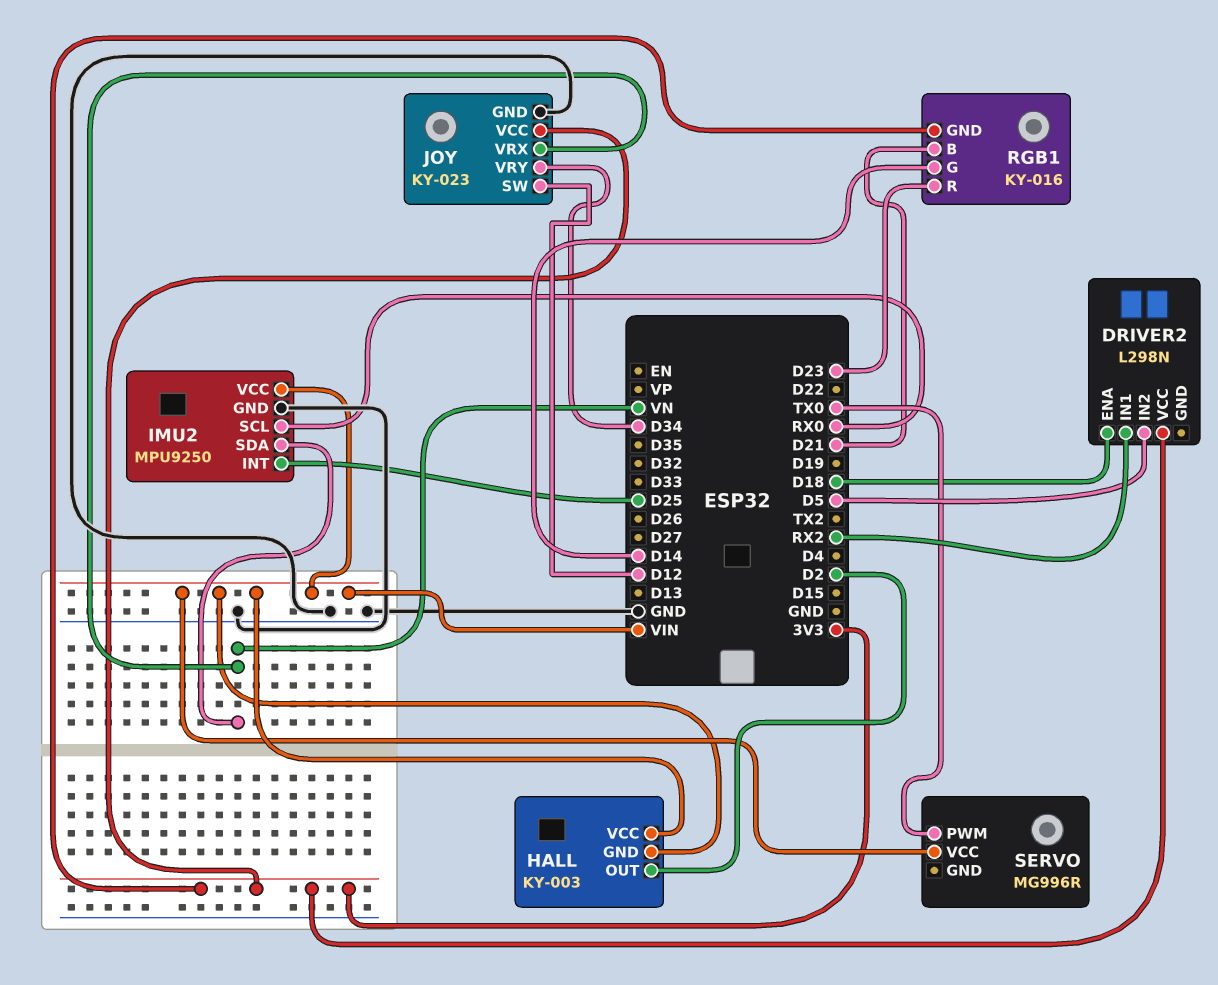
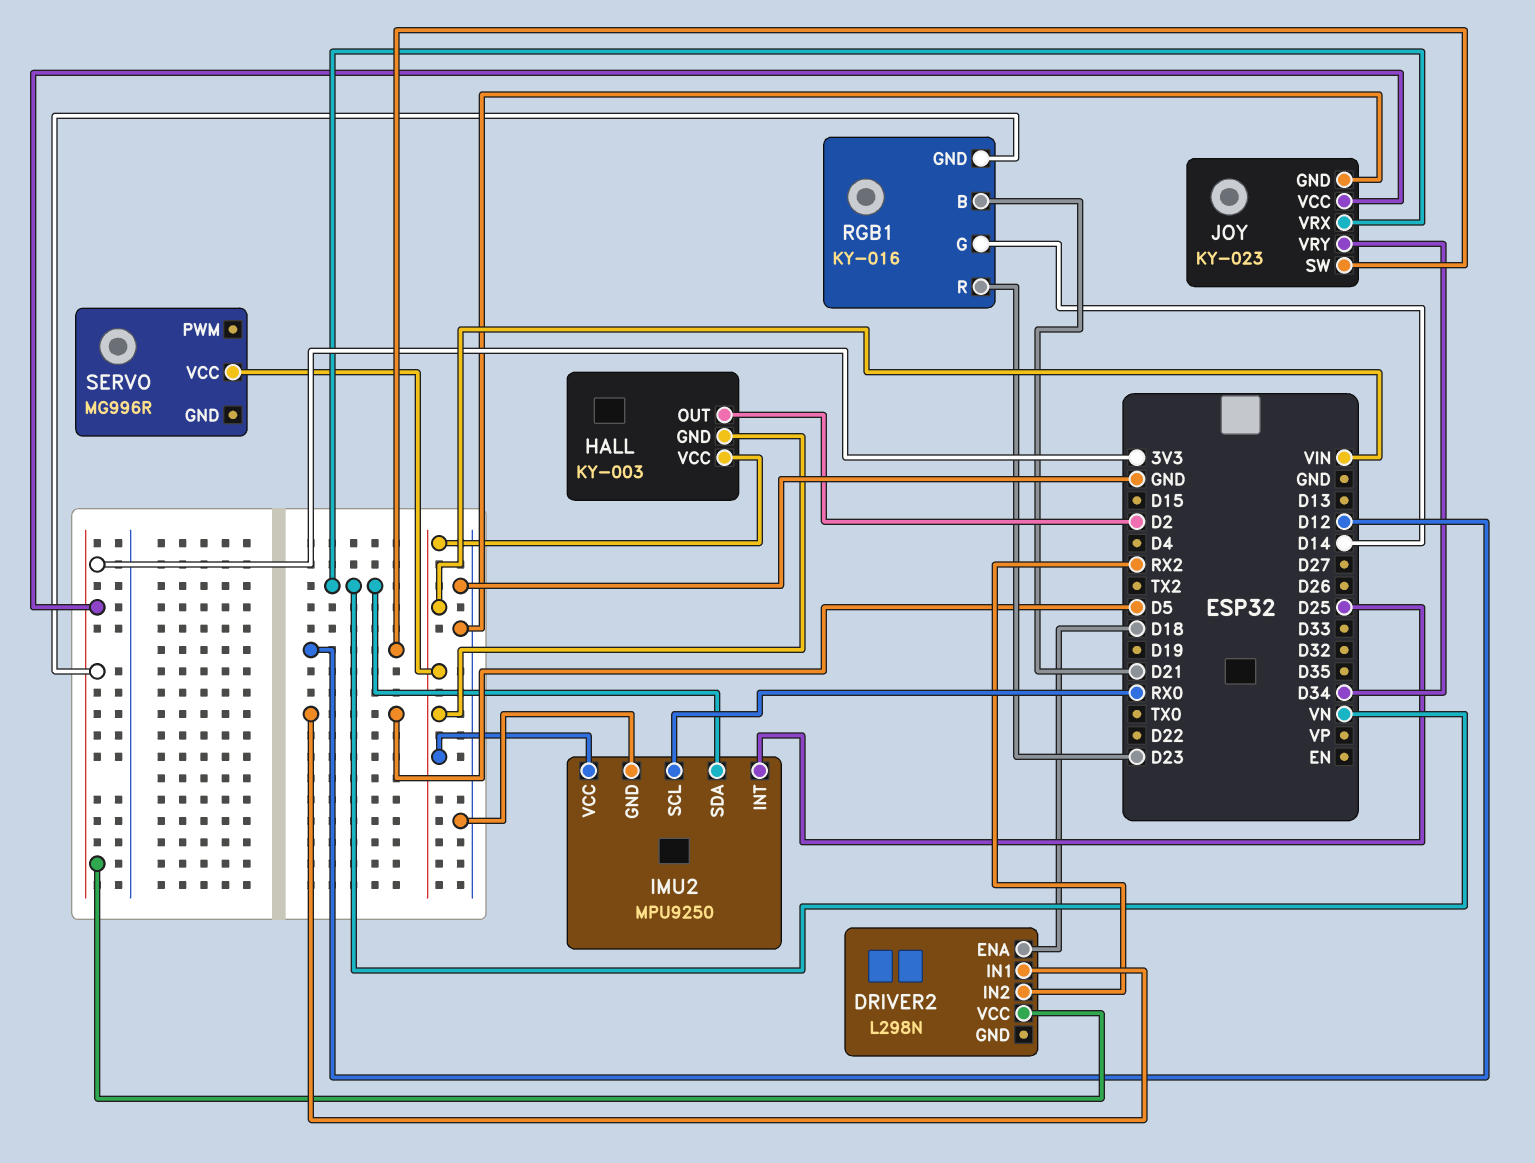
DRIVER2 pin IN1: RX2 -> D5
DRIVER2 pin IN2: D5 -> RX2
SERVO pin PWM: TX0 -> none

